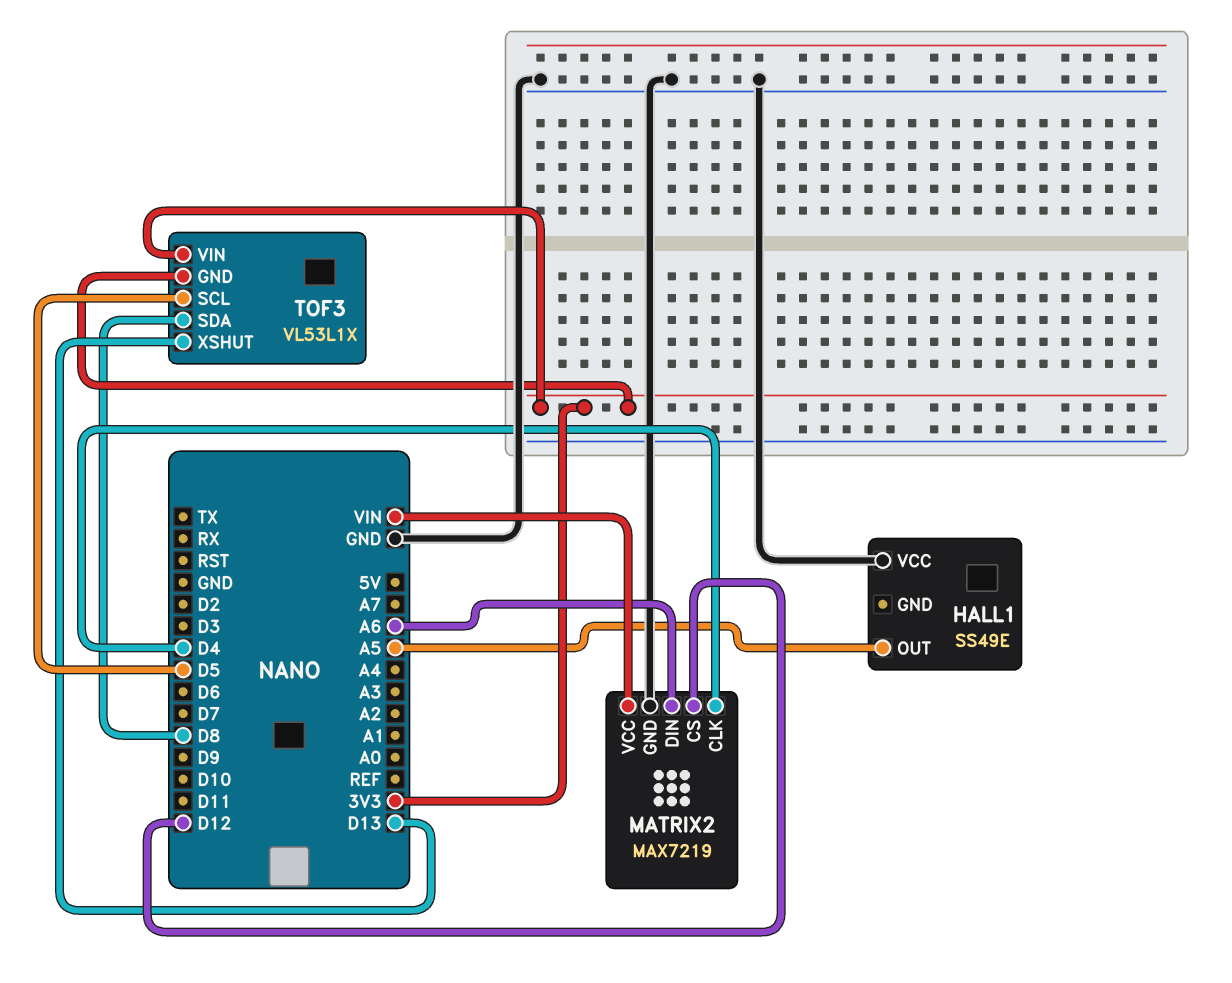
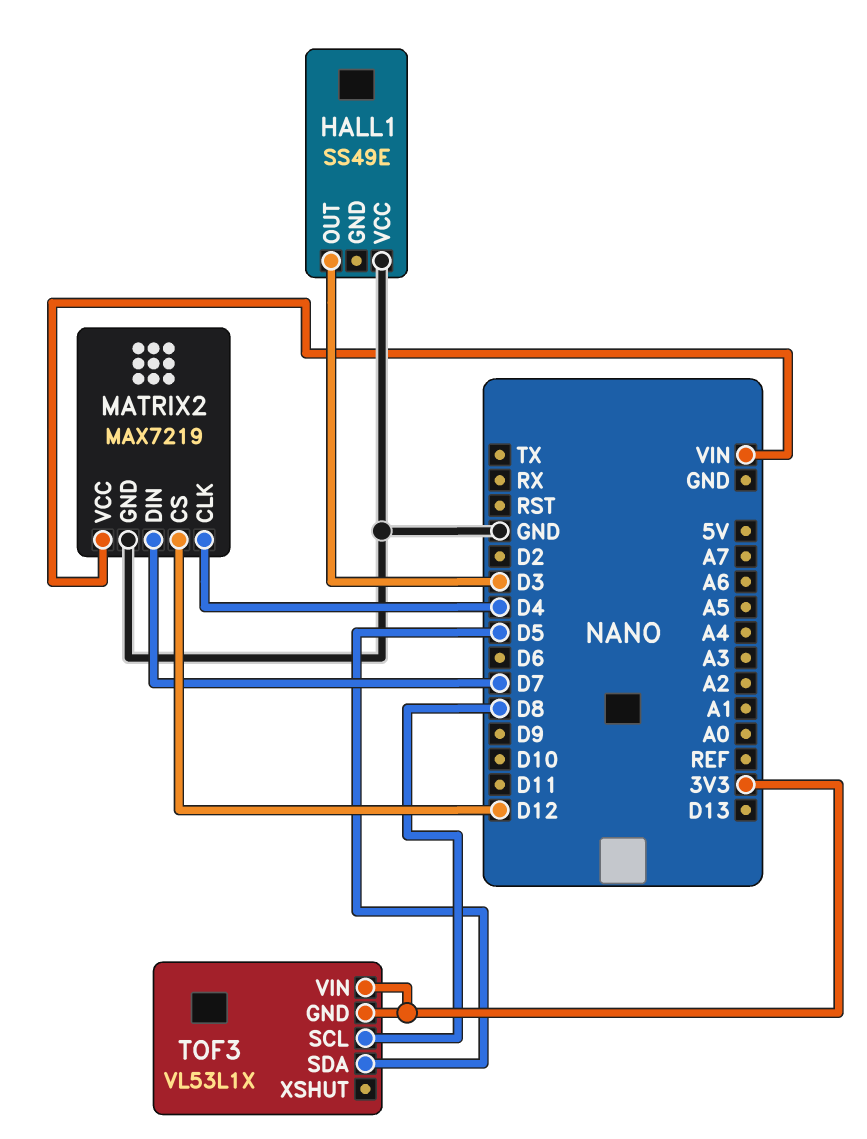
HALL1 pin OUT: A5 -> D3
MATRIX2 pin DIN: A6 -> D7
TOF3 pin SCL: D5 -> D8
TOF3 pin SDA: D8 -> D5
TOF3 pin XSHUT: D13 -> none

